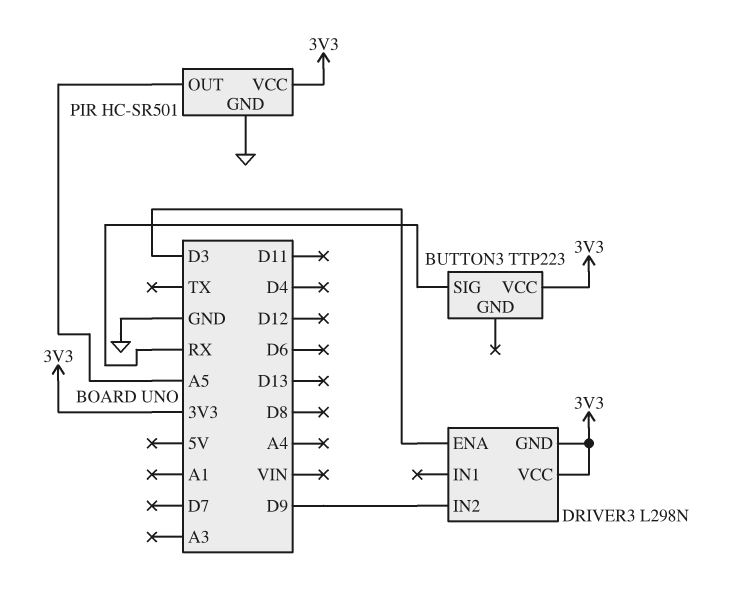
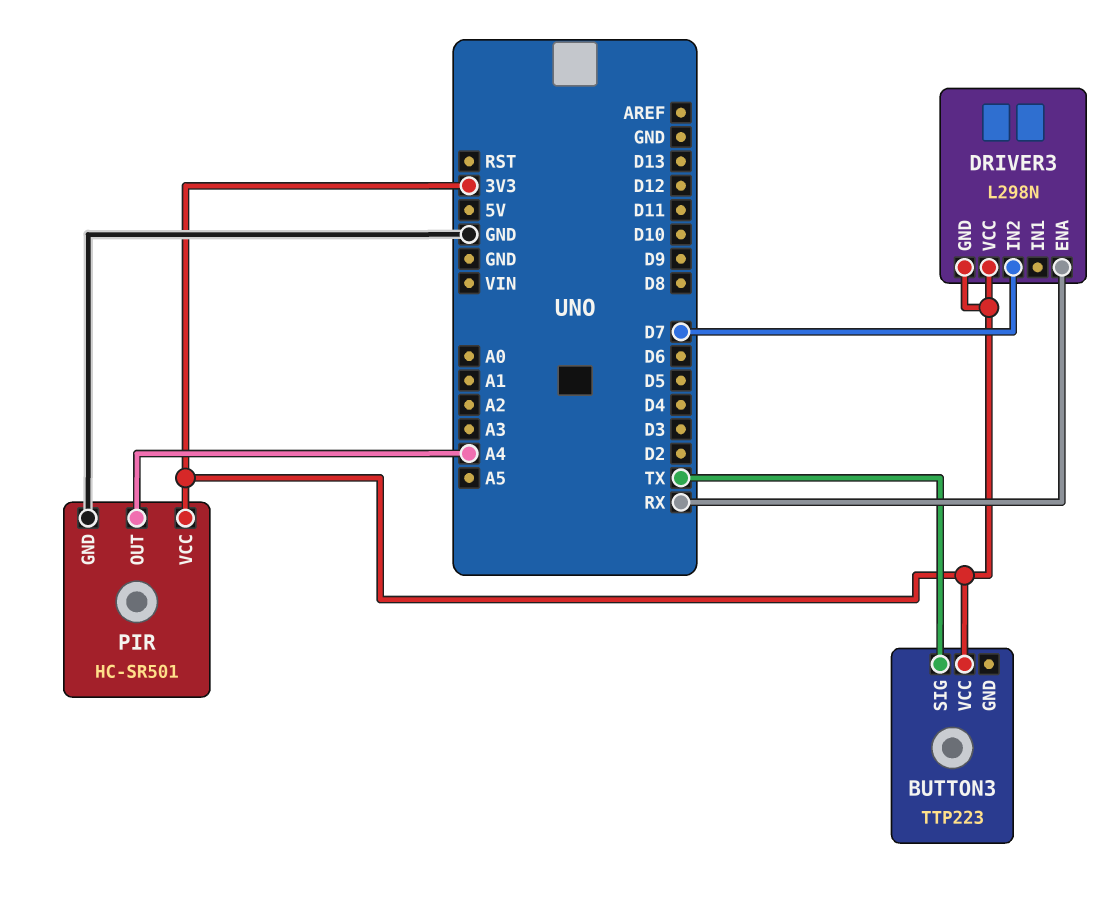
BUTTON3 pin SIG: RX -> TX
DRIVER3 pin ENA: D3 -> RX
DRIVER3 pin IN2: D9 -> D7
PIR pin OUT: A5 -> A4

